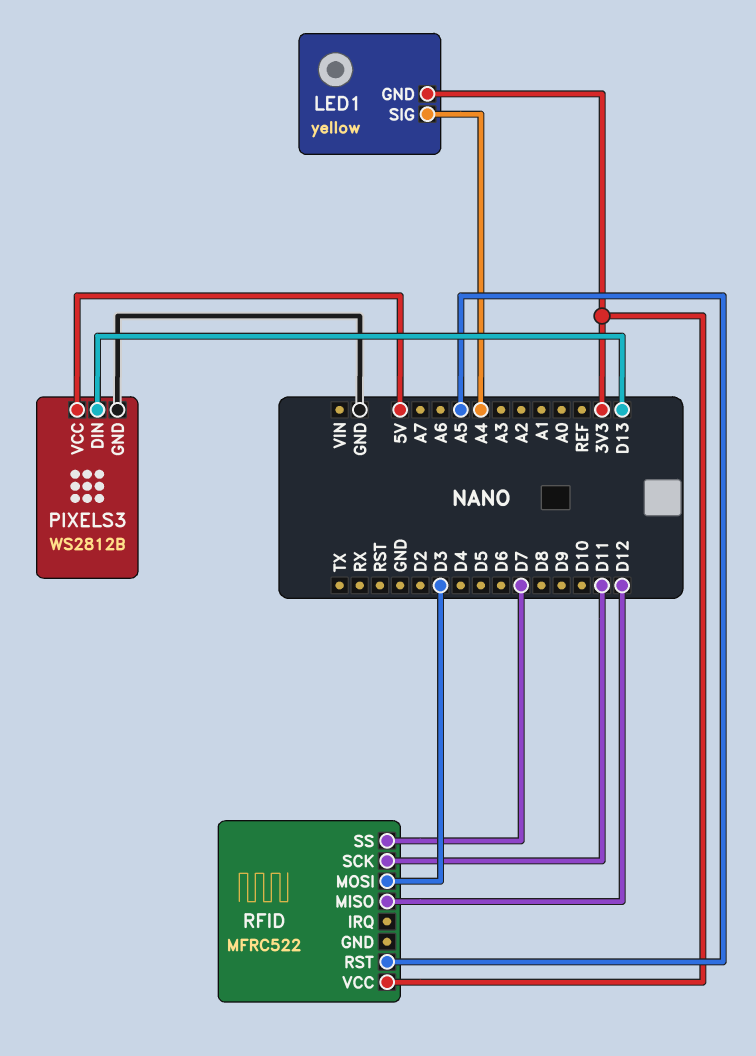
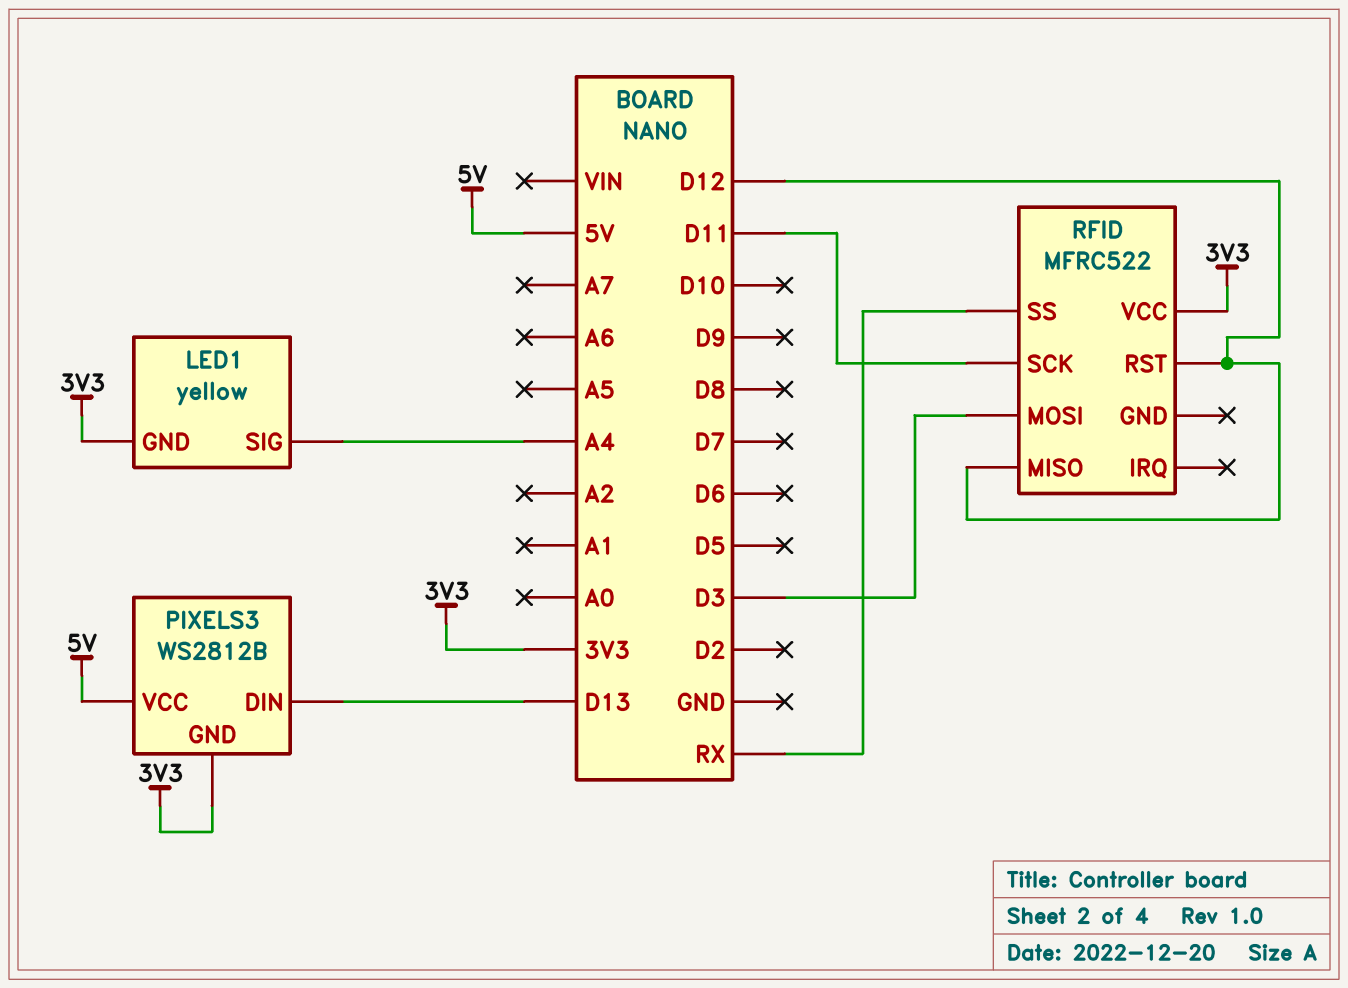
PIXELS3 pin GND: GND -> 3V3
RFID pin RST: A5 -> D12
RFID pin SS: D7 -> RX

